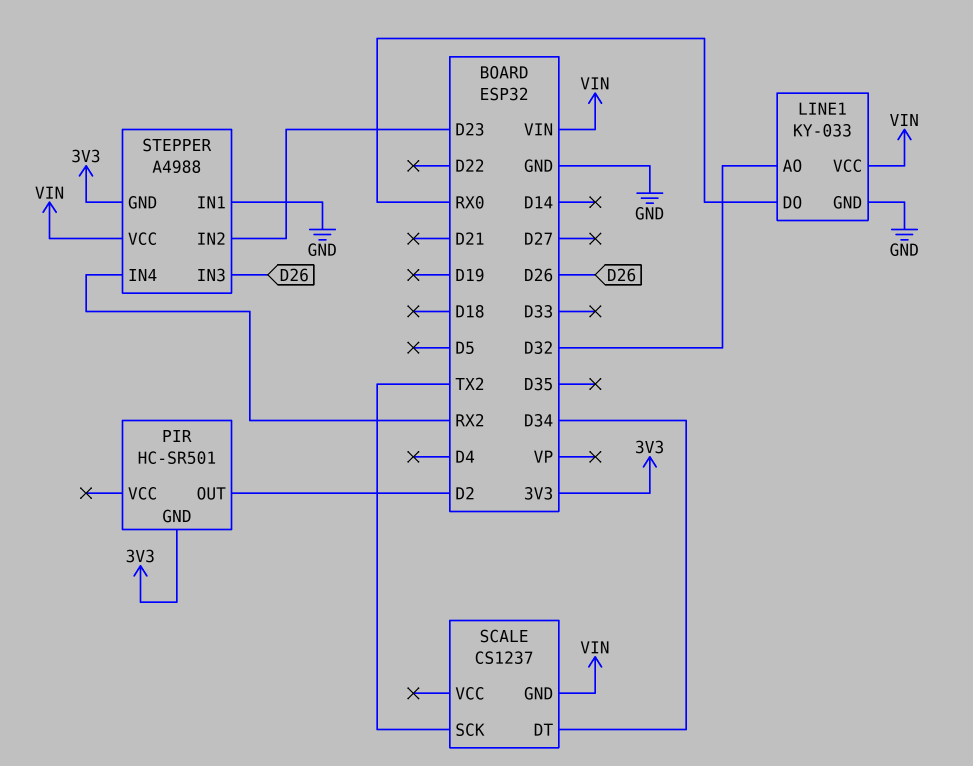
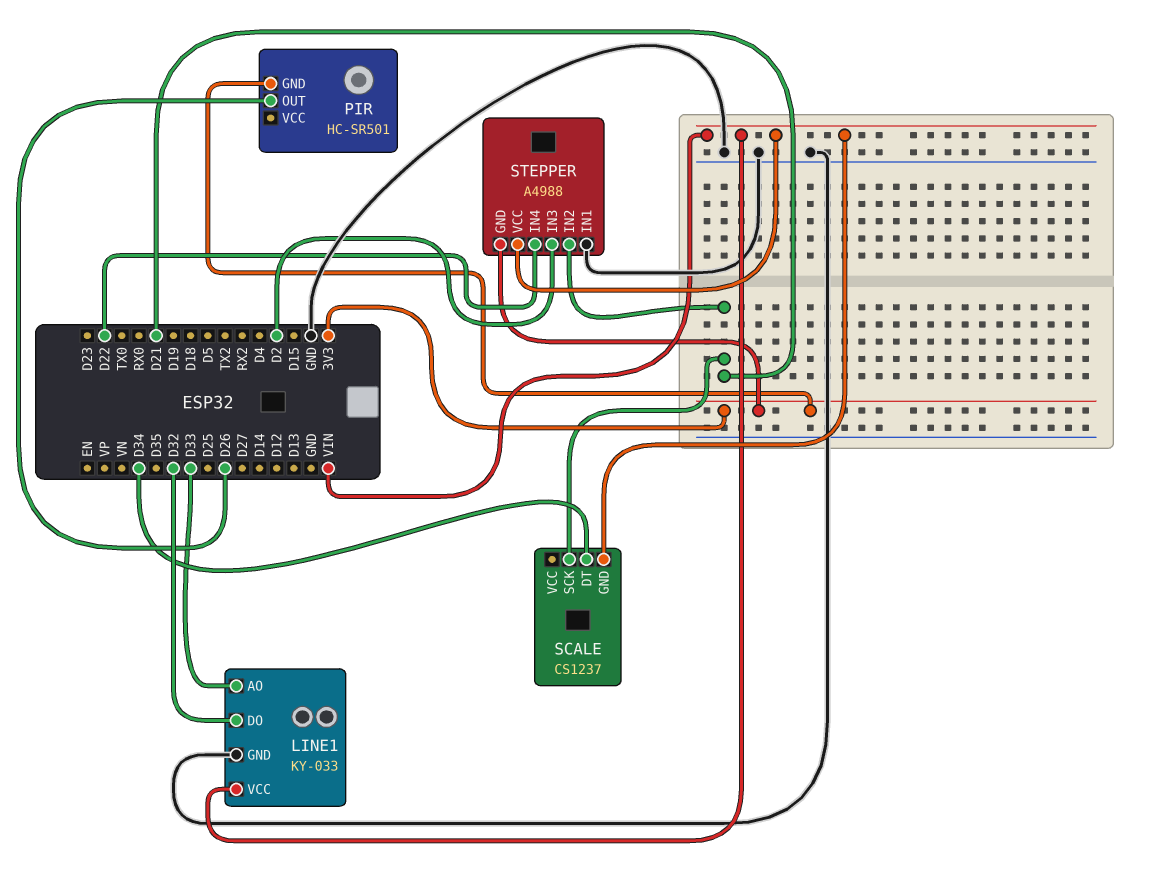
LINE1 pin AO: D32 -> D33
LINE1 pin DO: RX0 -> D32
PIR pin OUT: D2 -> D26
SCALE pin SCK: TX2 -> D21
STEPPER pin IN2: D23 -> D21
STEPPER pin IN3: D26 -> D2
STEPPER pin IN4: RX2 -> D22

